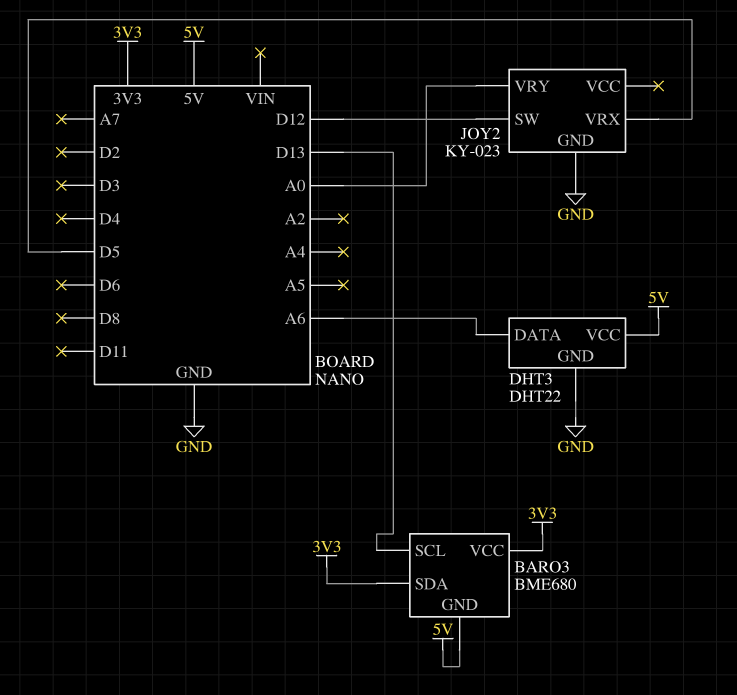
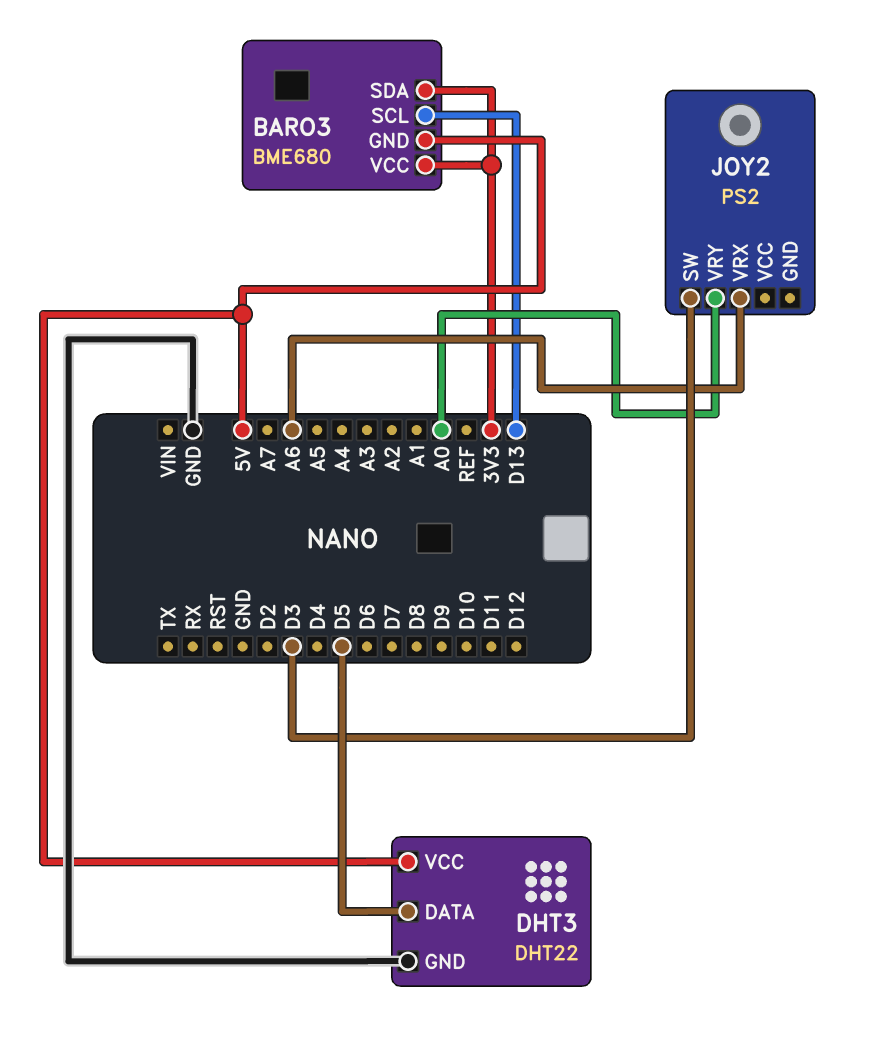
DHT3 pin DATA: A6 -> D5
JOY2: KY-023 -> PS2
JOY2 pin GND: GND -> none
JOY2 pin SW: D12 -> D3
JOY2 pin VRX: D5 -> A6

